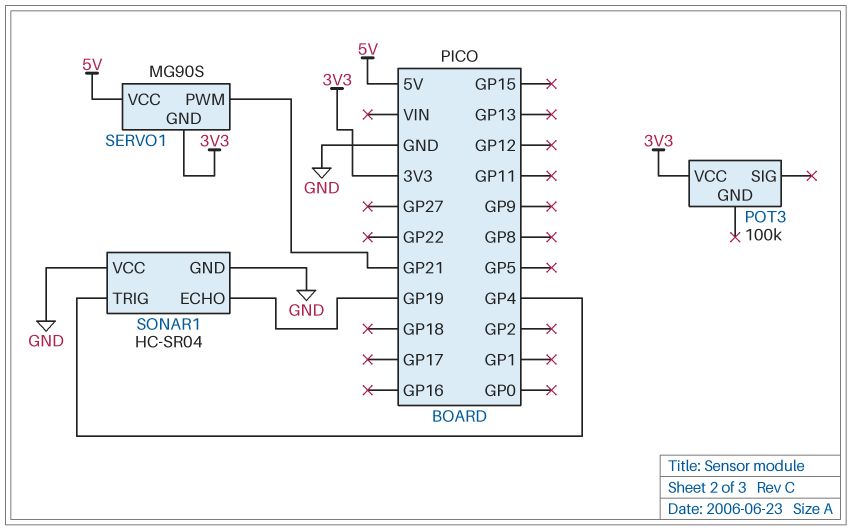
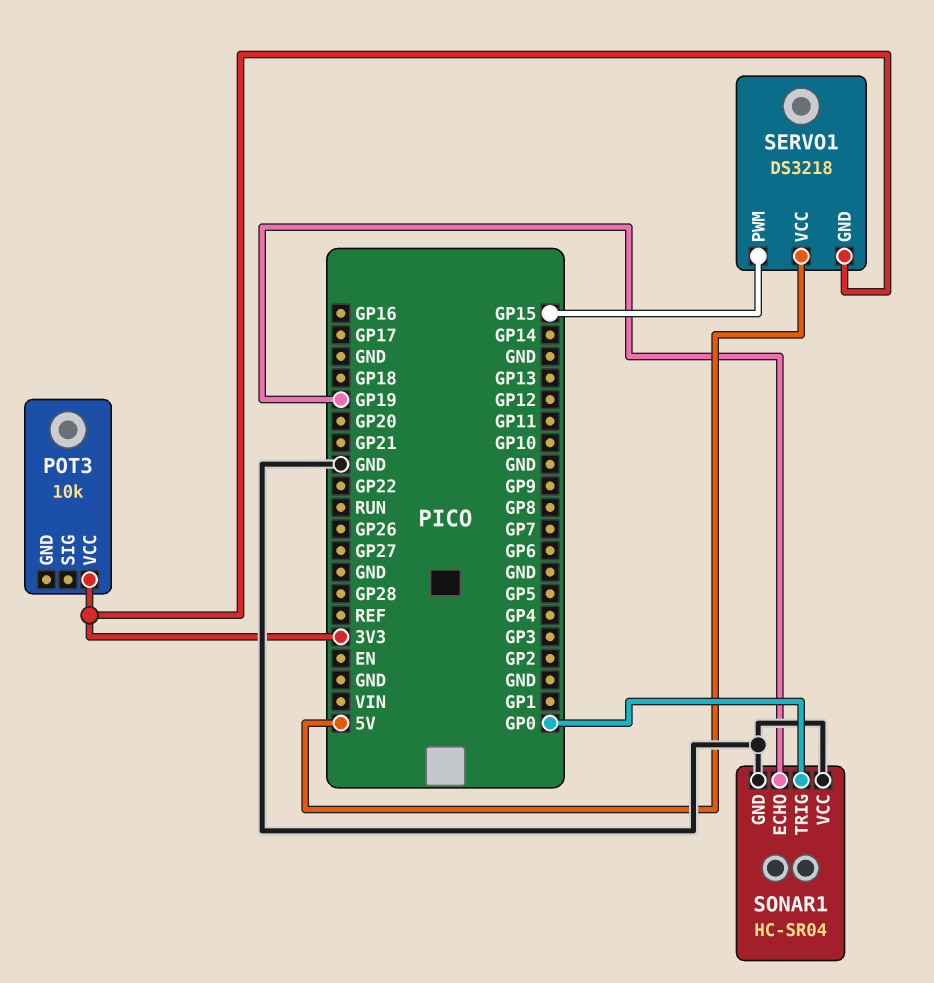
POT3: 100k -> 10k
SERVO1: MG90S -> DS3218
SERVO1 pin PWM: GP21 -> GP15
SONAR1 pin TRIG: GP4 -> GP0

